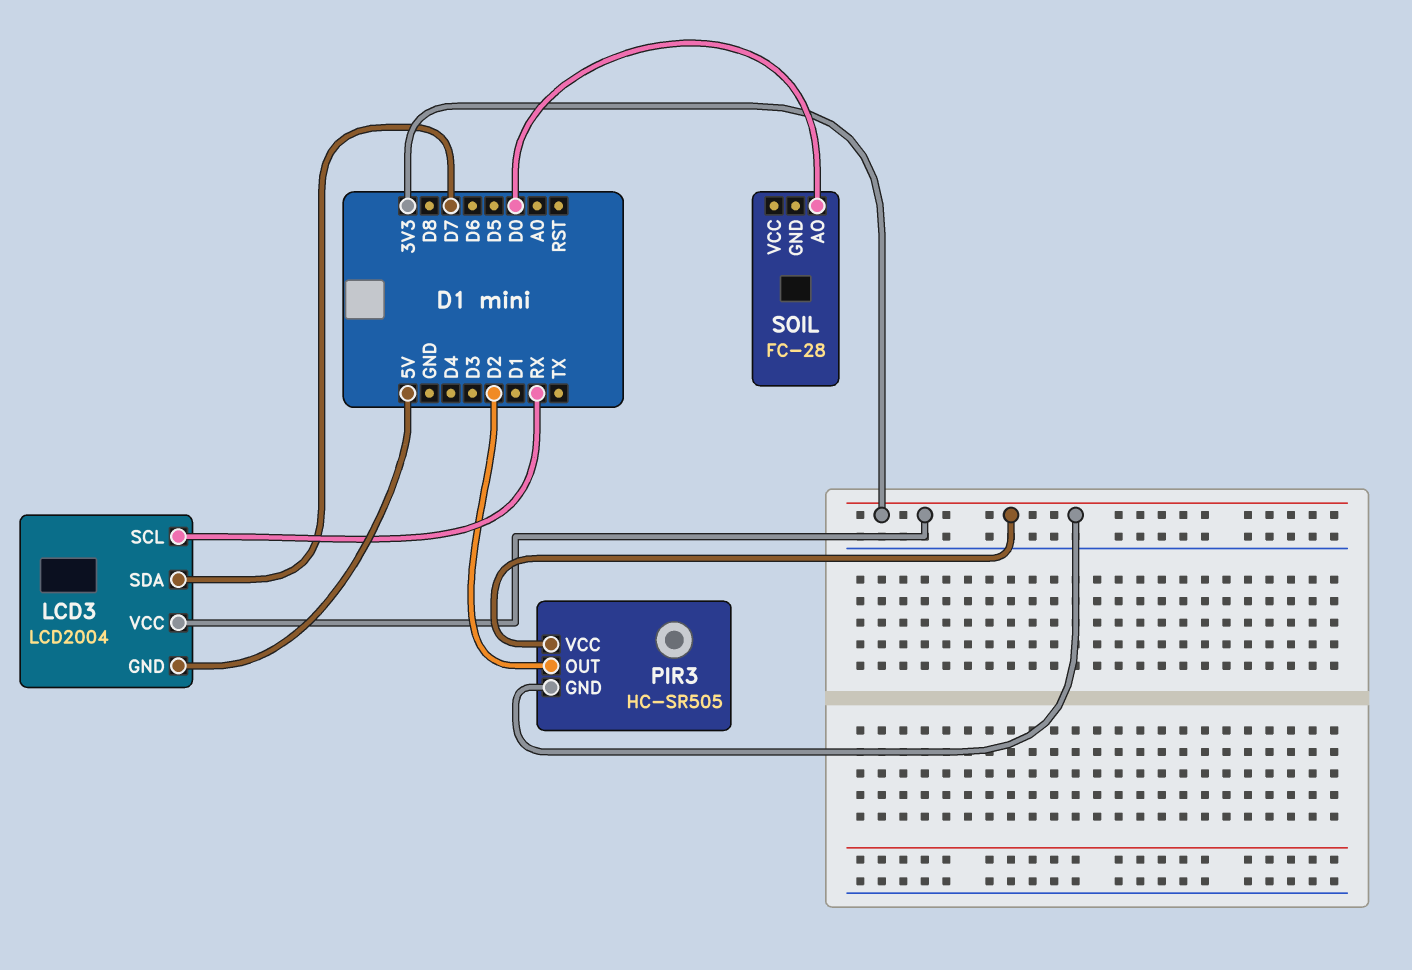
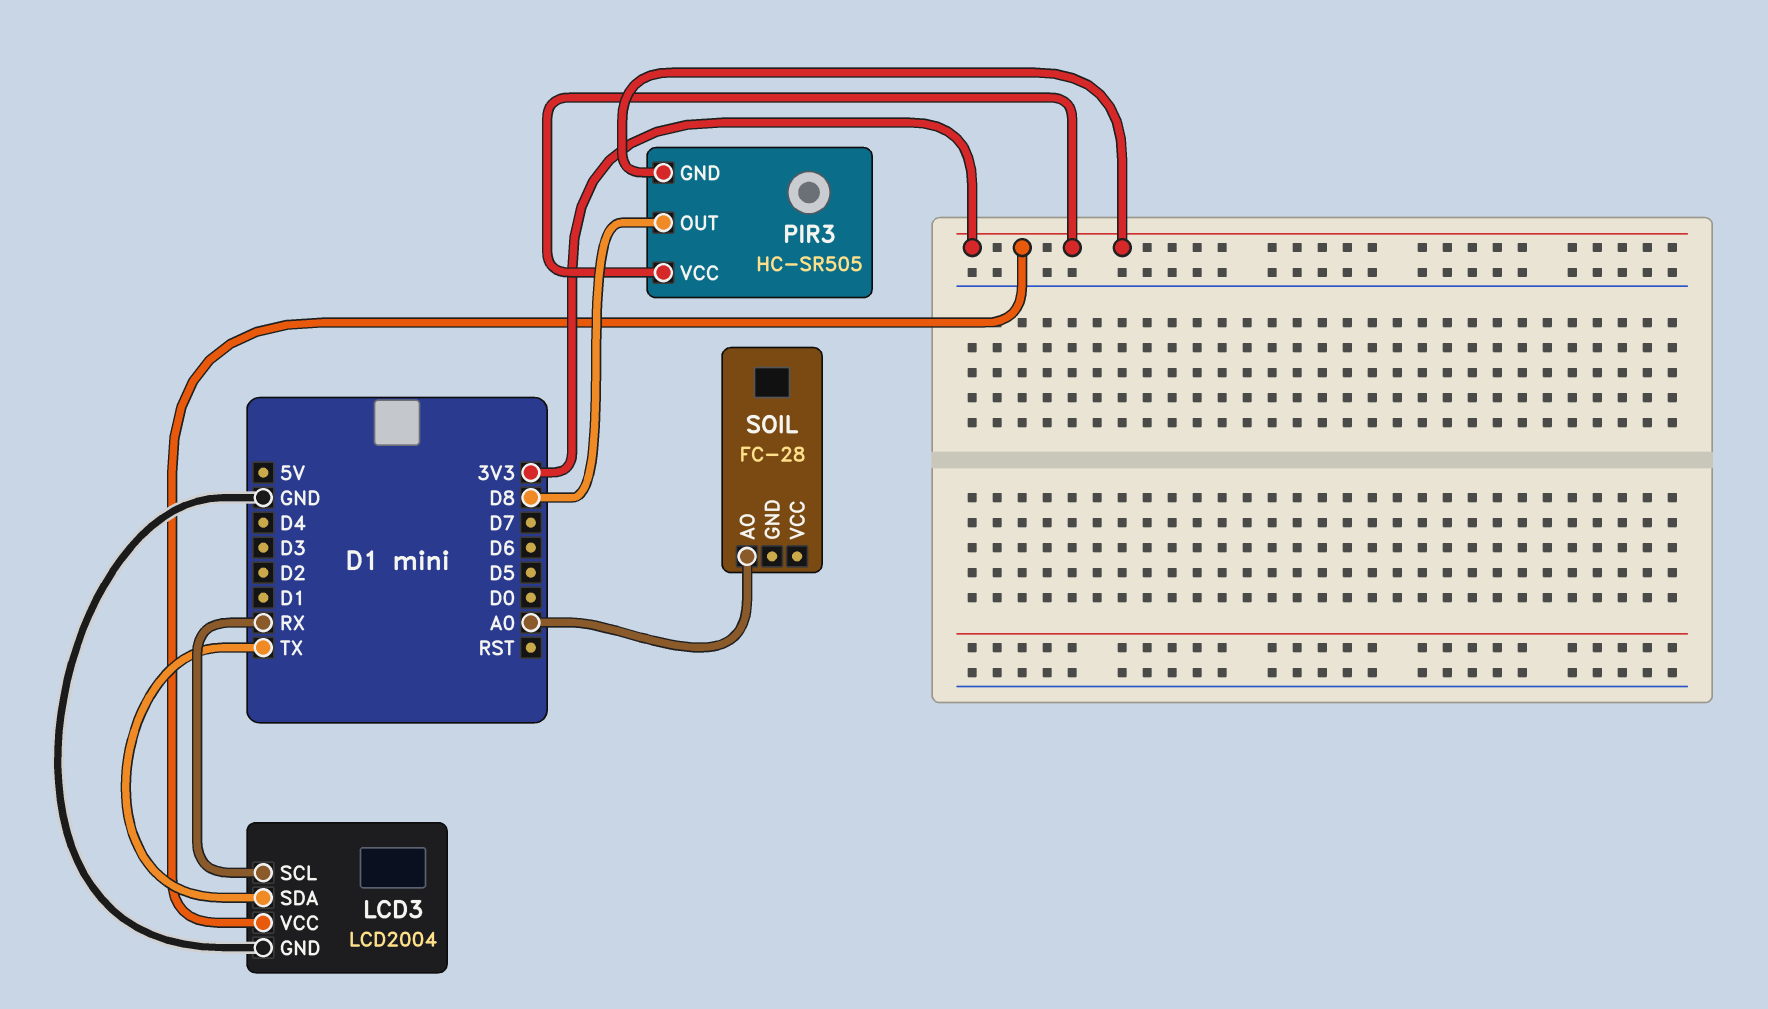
LCD3 pin GND: 5V -> GND
LCD3 pin SDA: D7 -> TX
PIR3 pin OUT: D2 -> D8
SOIL pin AO: D0 -> A0

